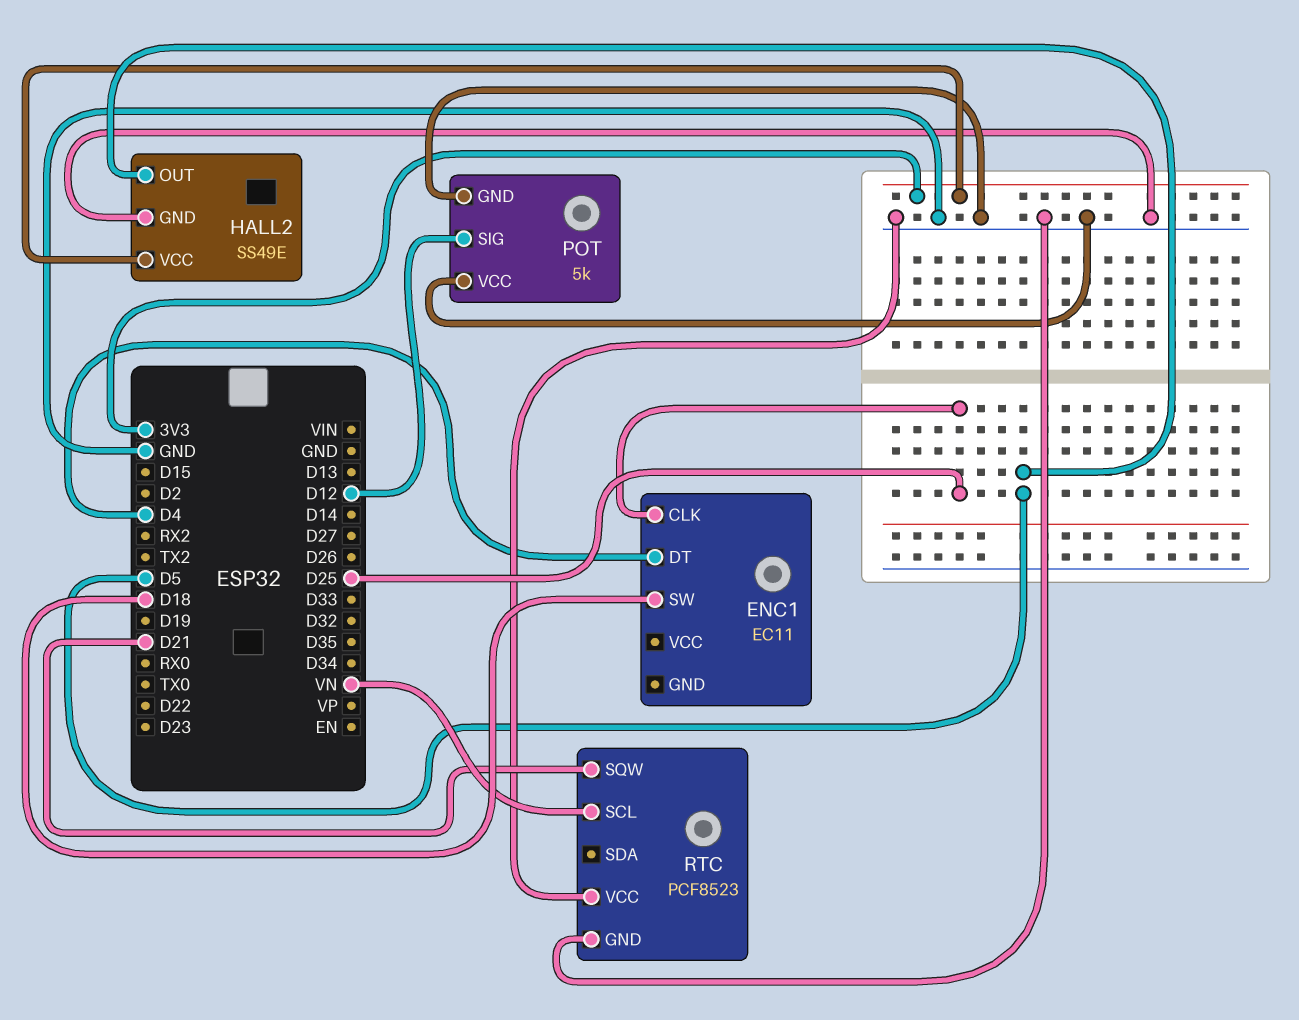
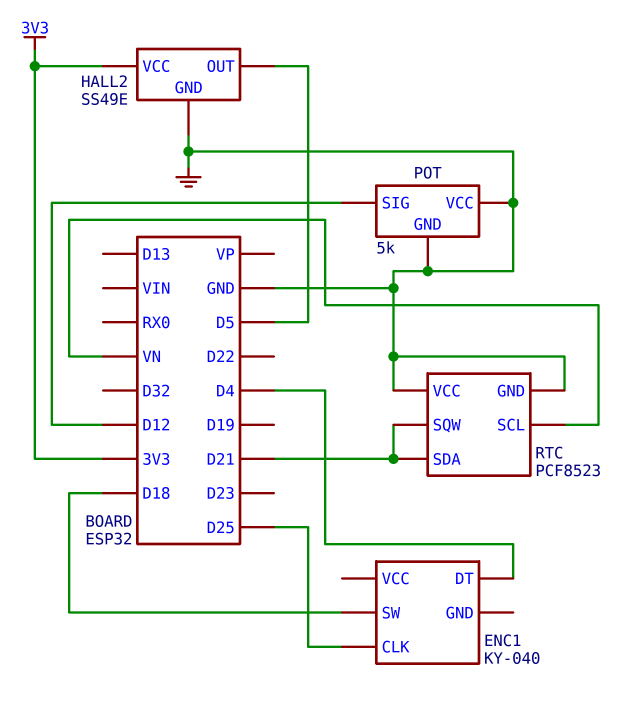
ENC1: EC11 -> KY-040
RTC pin SDA: none -> D21

